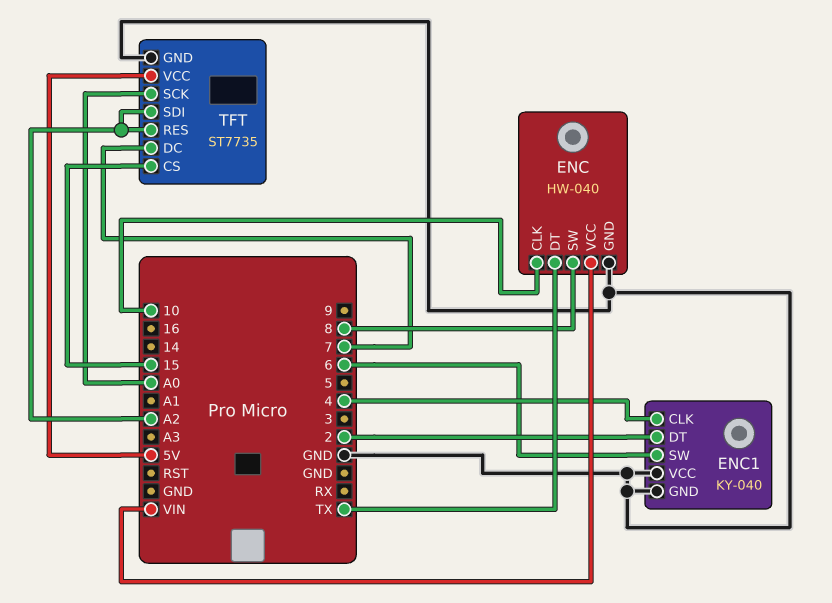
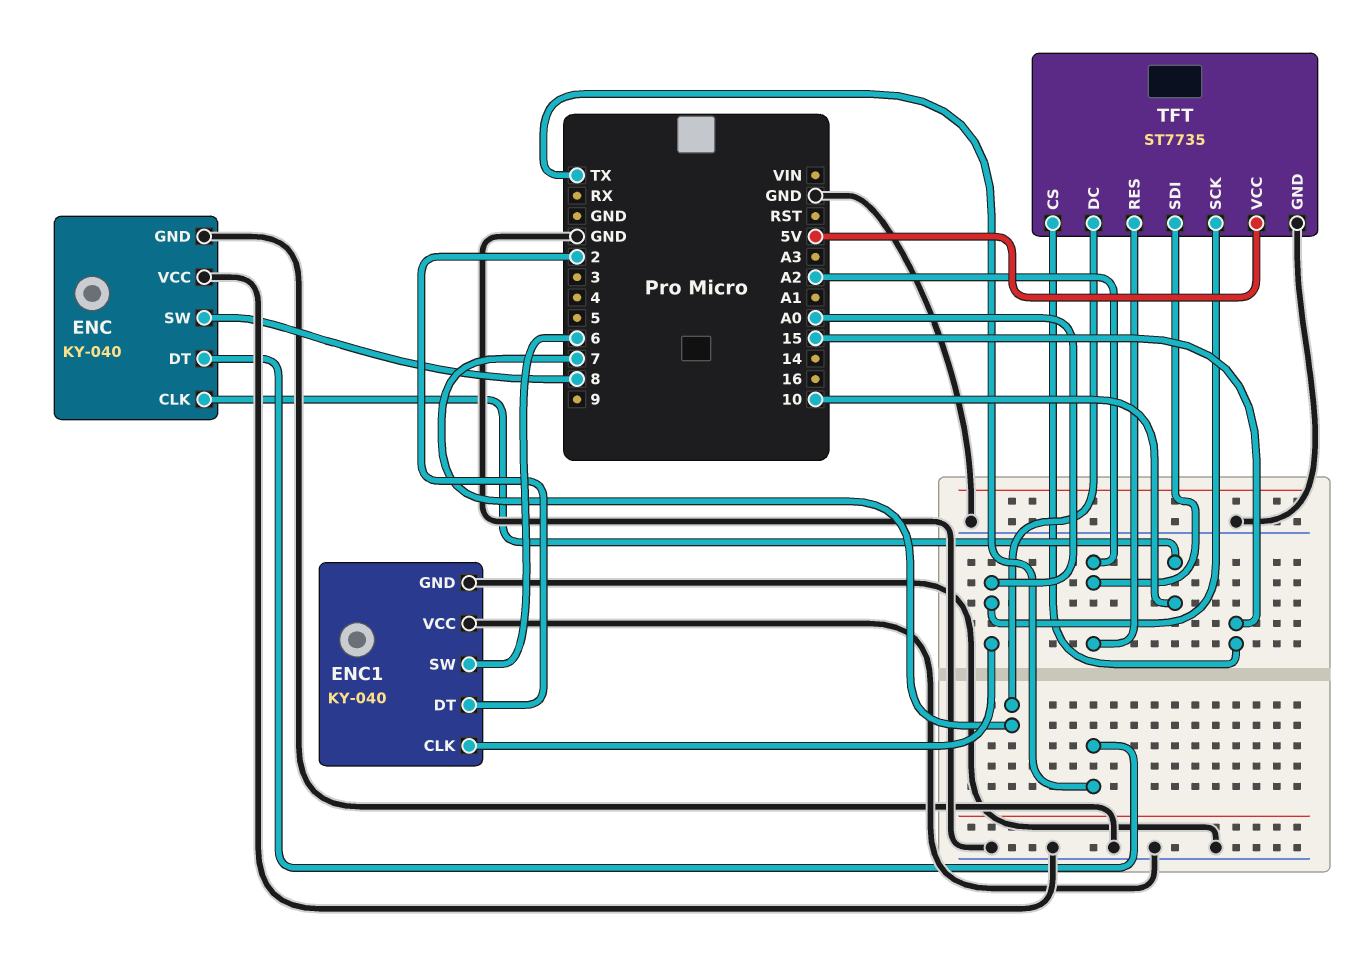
ENC: HW-040 -> KY-040
ENC pin VCC: VIN -> GND
ENC1 pin CLK: 4 -> A0

